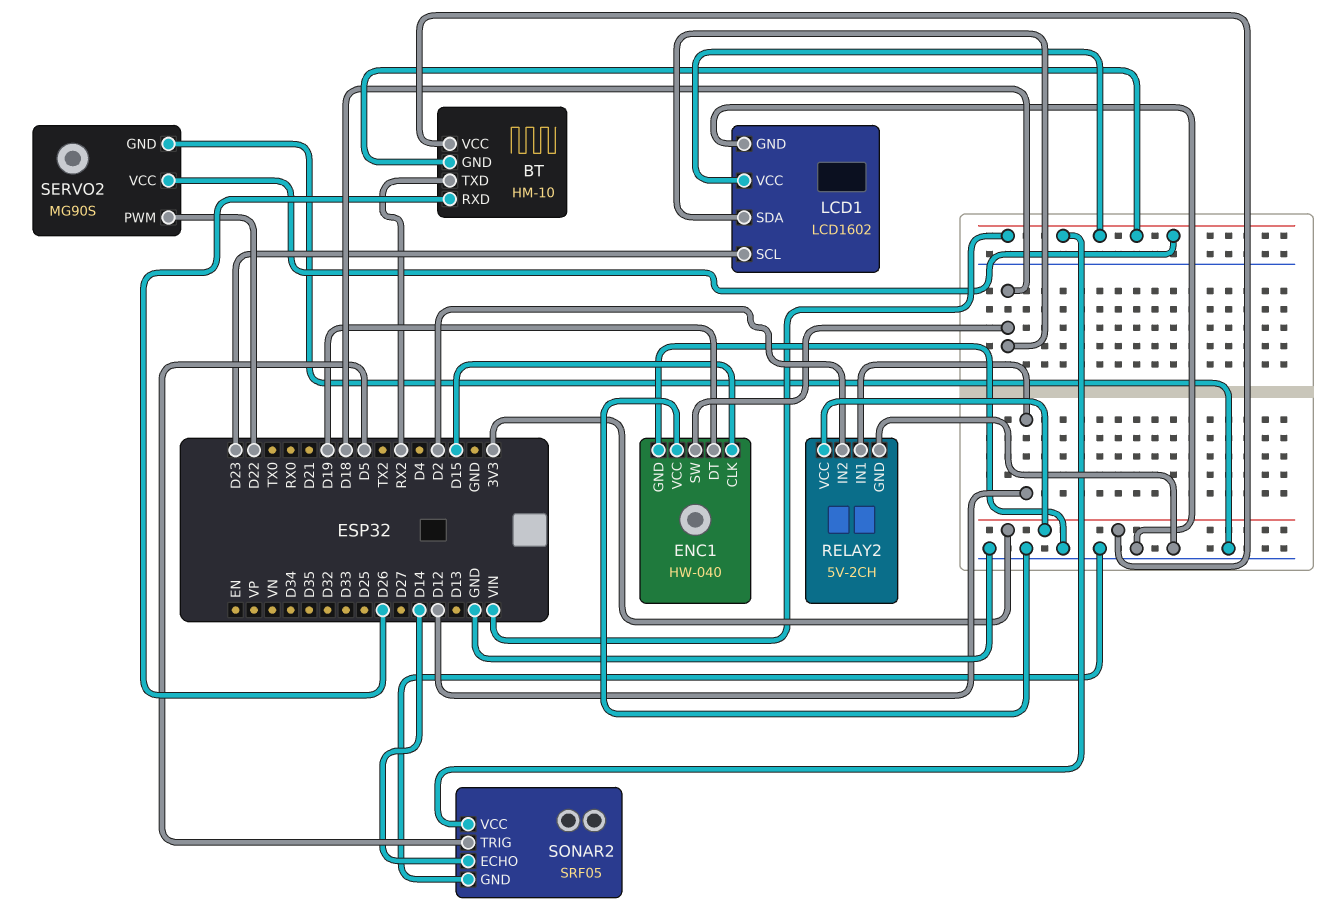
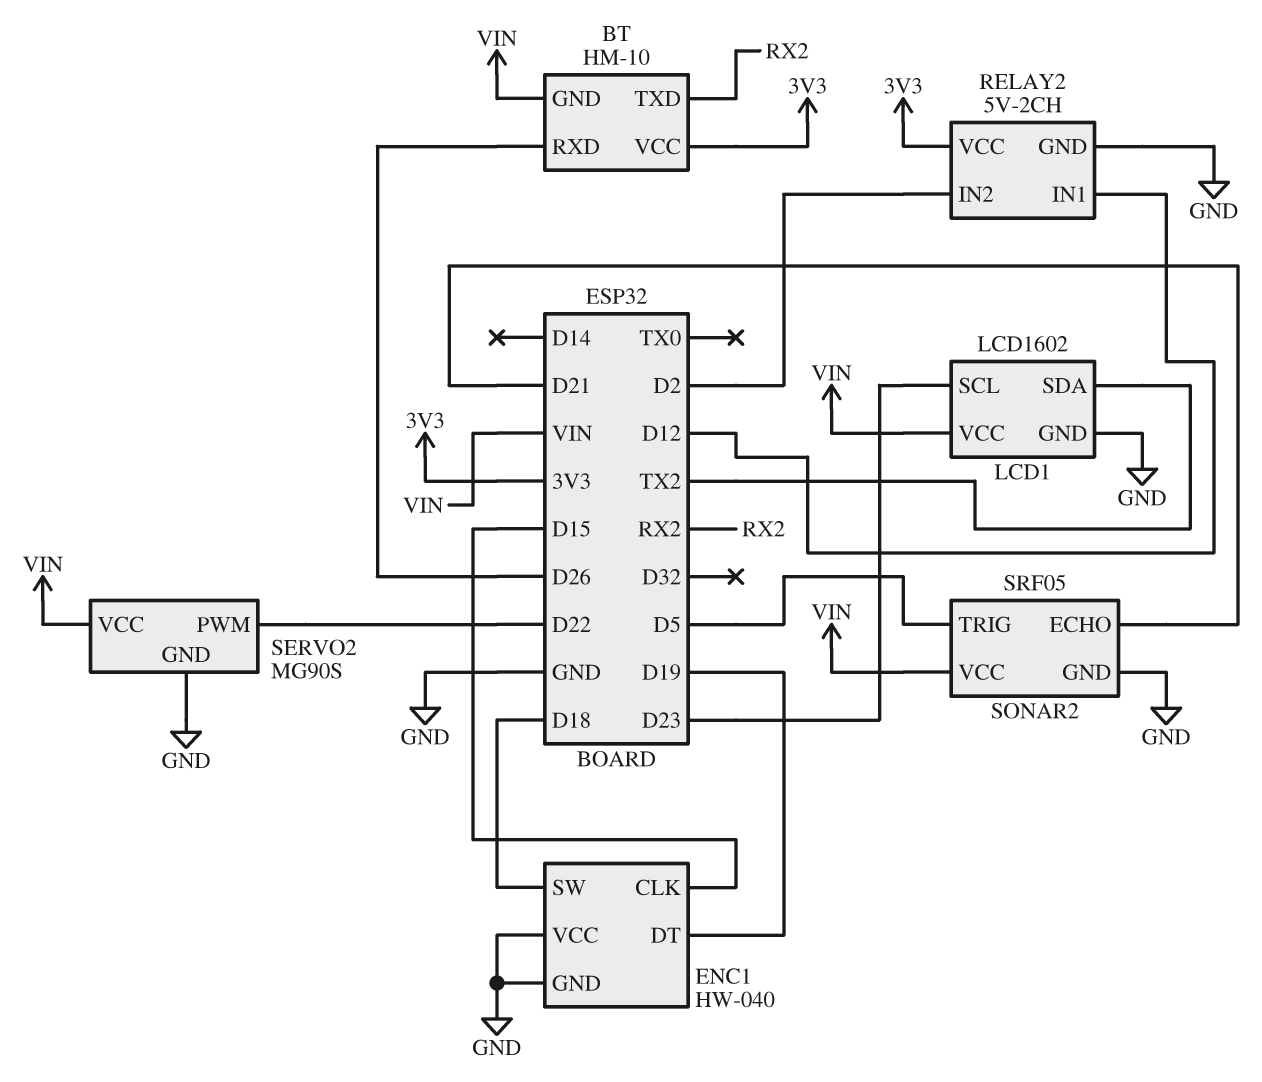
LCD1 pin SDA: D18 -> TX2
SONAR2 pin ECHO: D14 -> D21

